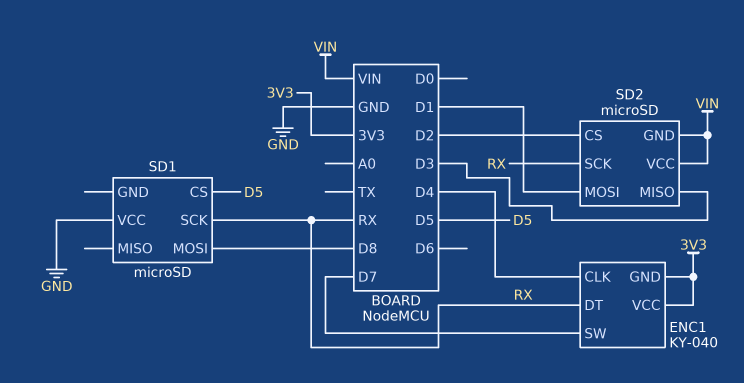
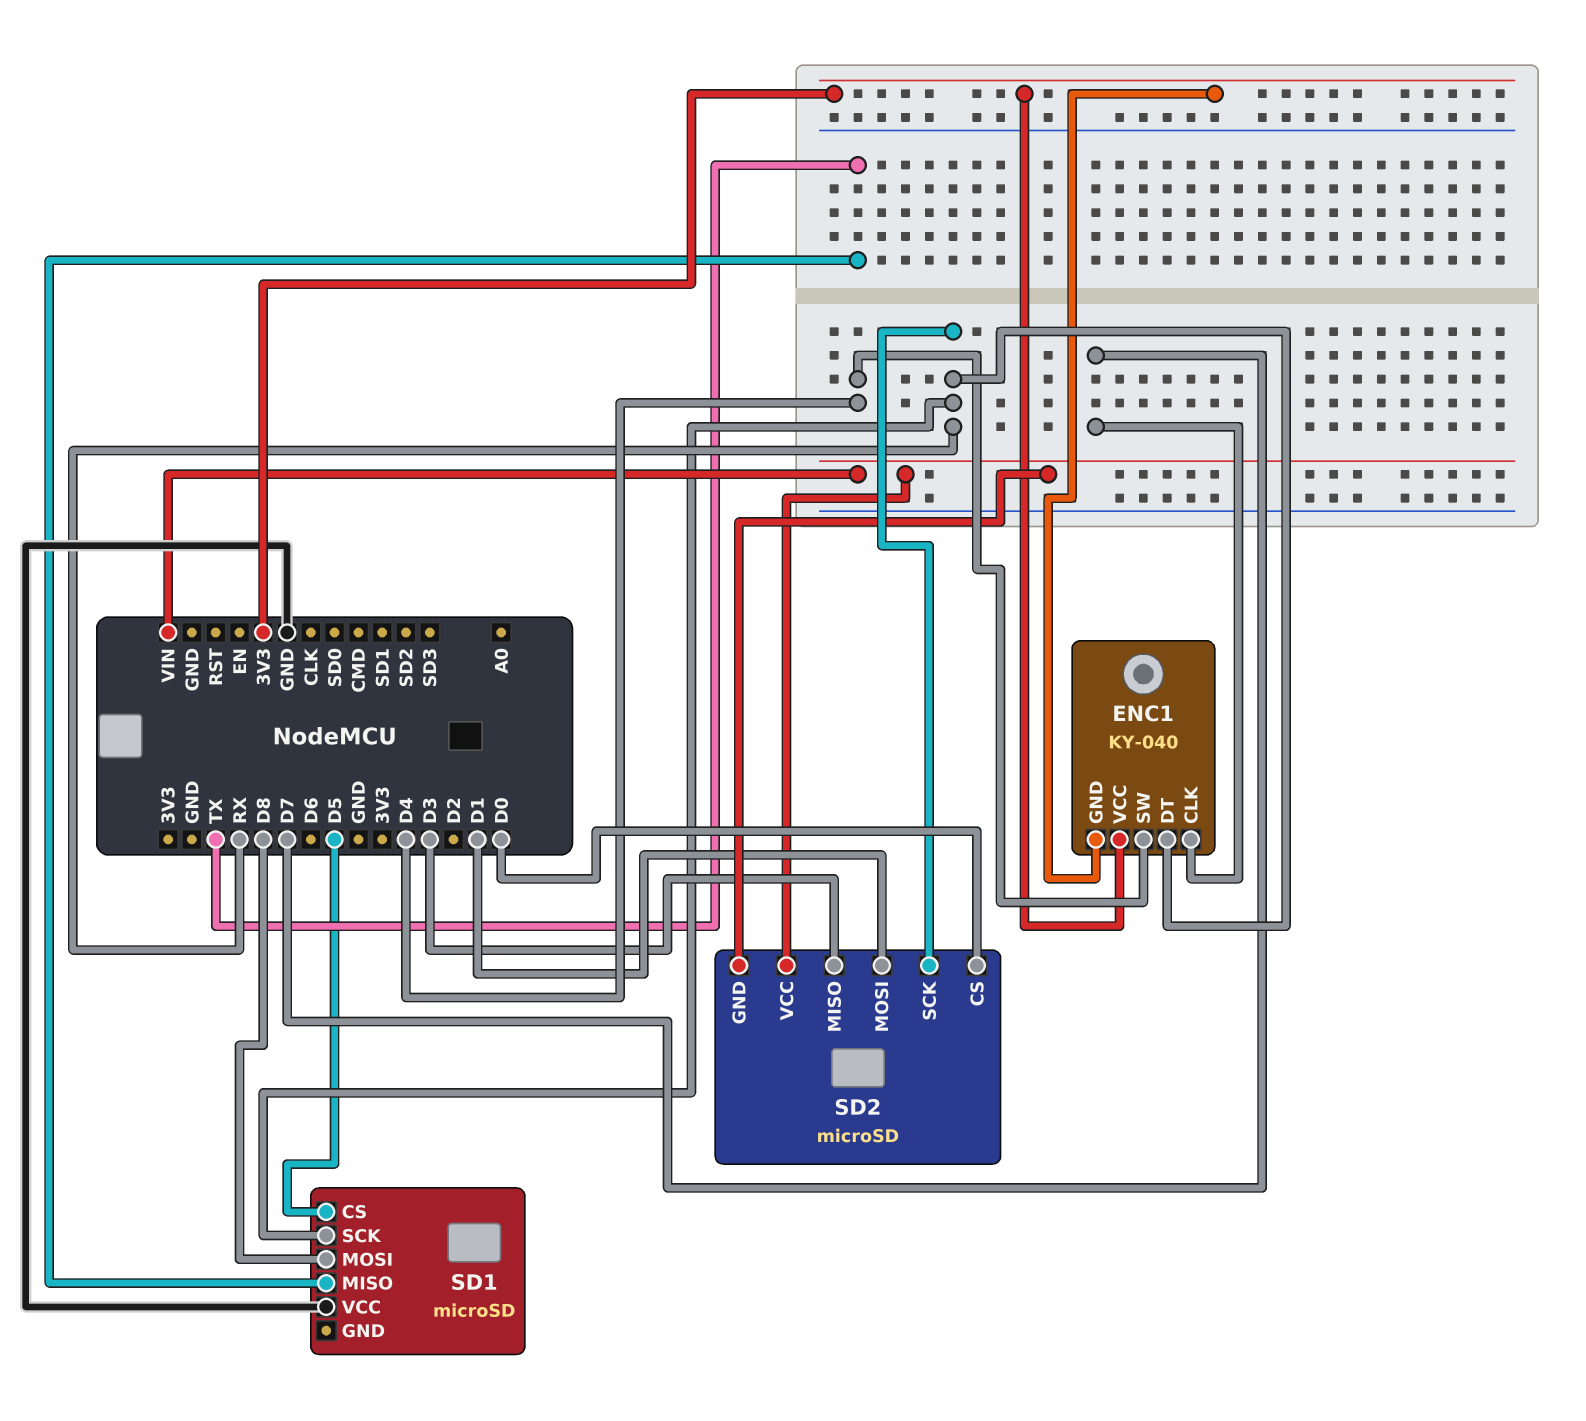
ENC1 pin CLK: D4 -> D7
ENC1 pin SW: D7 -> D4
SD1 pin MISO: none -> TX
SD2 pin CS: D2 -> D0

